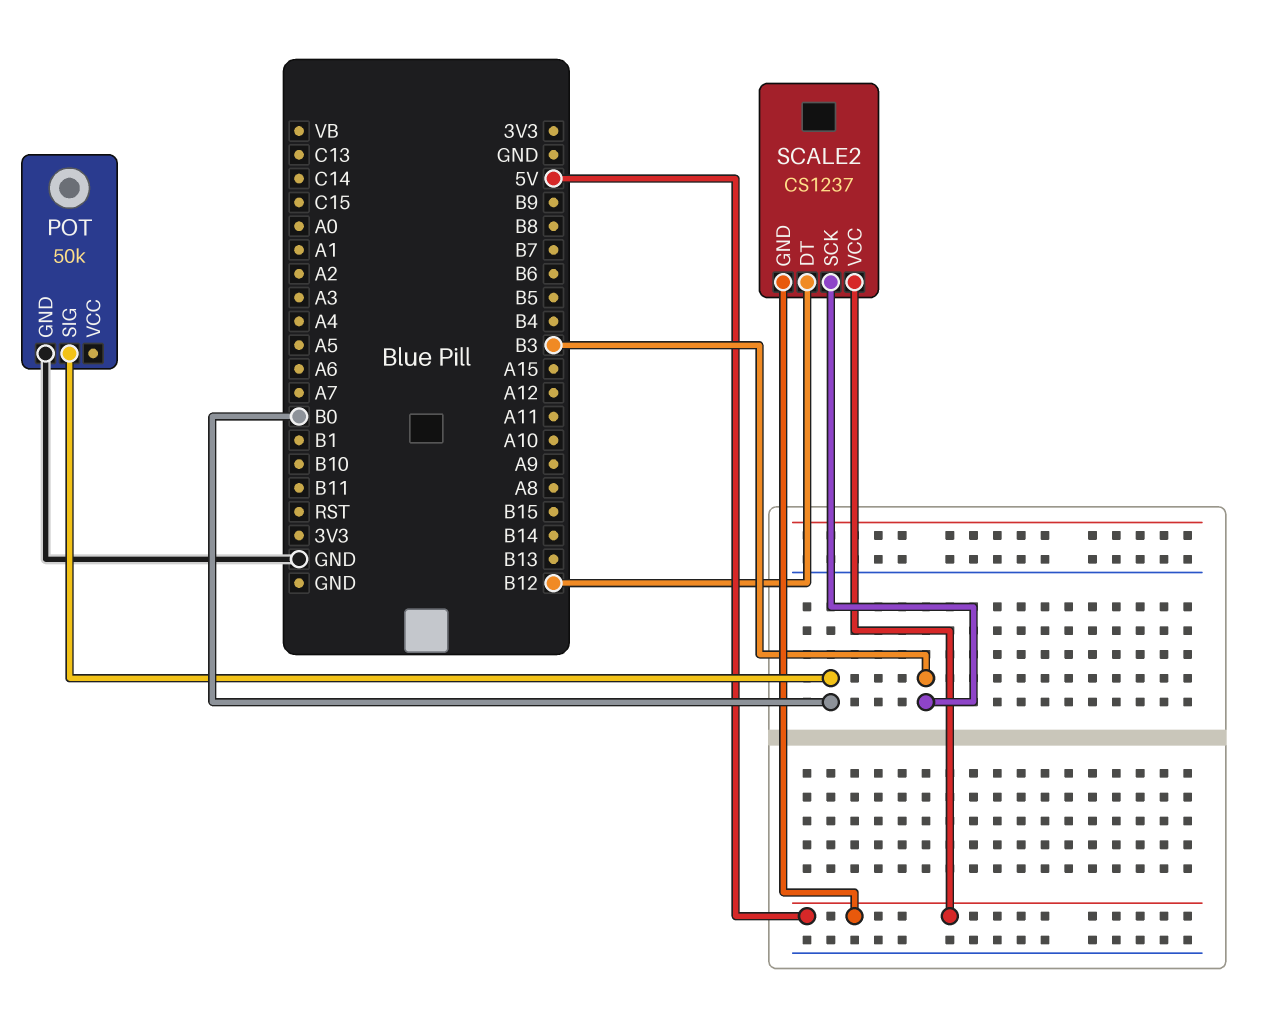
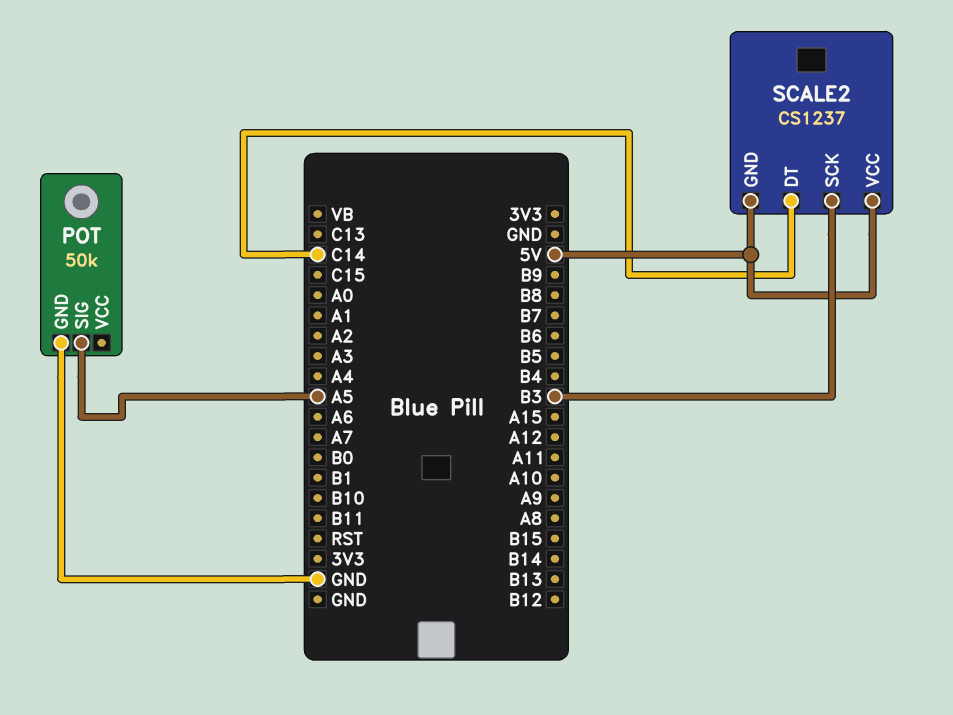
POT pin SIG: B0 -> A5
SCALE2 pin DT: B12 -> C14

